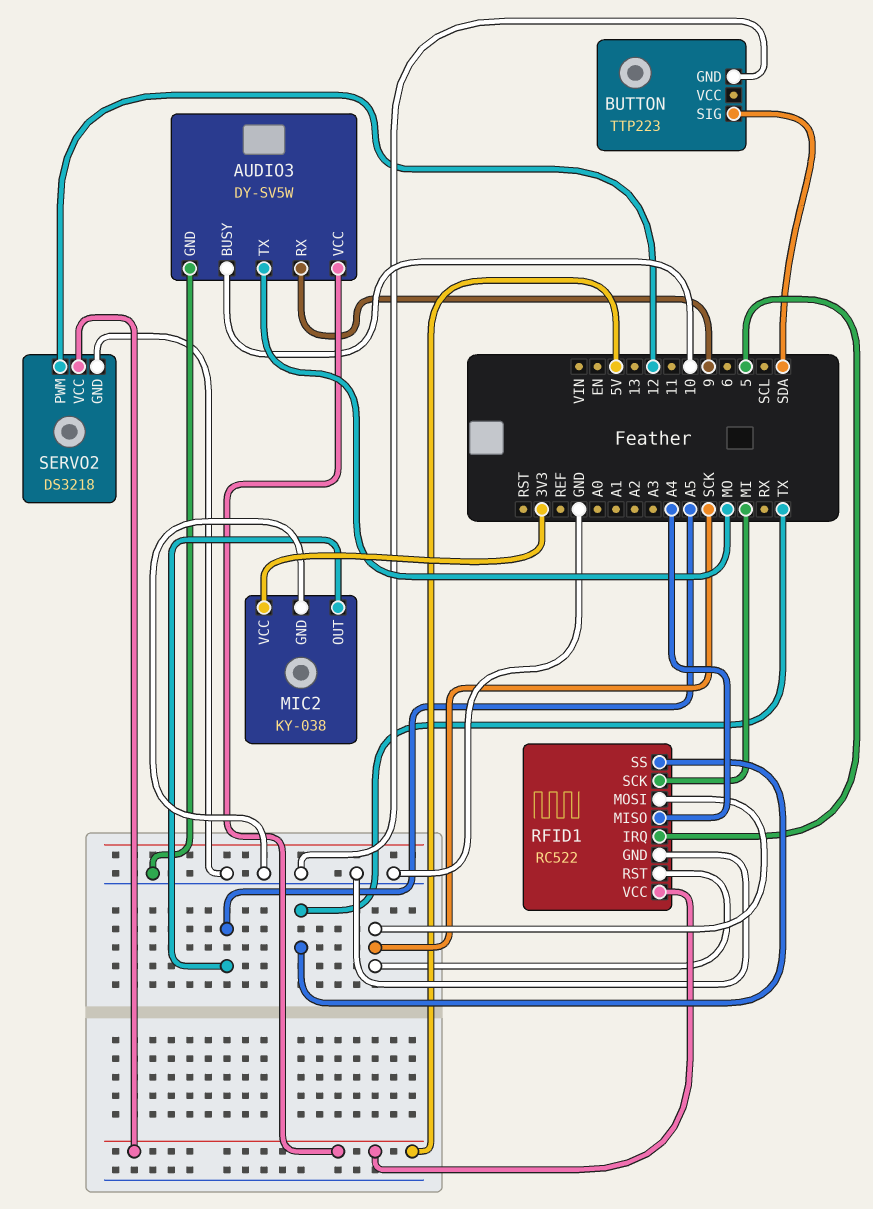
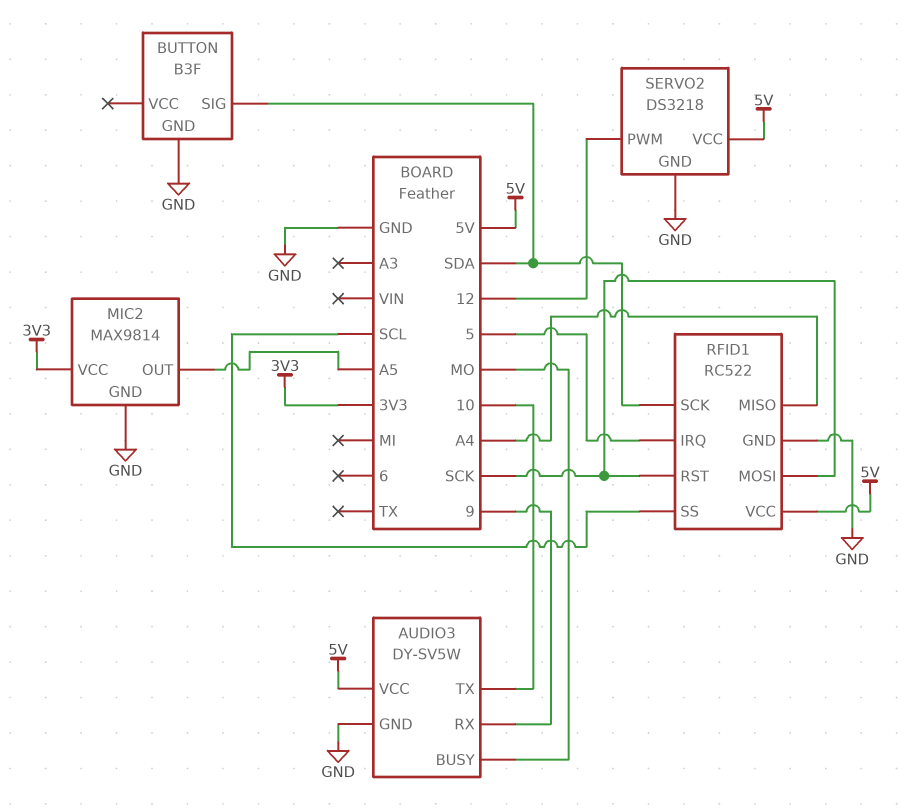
AUDIO3 pin BUSY: 10 -> MO
AUDIO3 pin TX: MO -> 10
BUTTON: TTP223 -> B3F
MIC2: KY-038 -> MAX9814
RFID1 pin SCK: MI -> SDA
RFID1 pin SS: TX -> SCL

